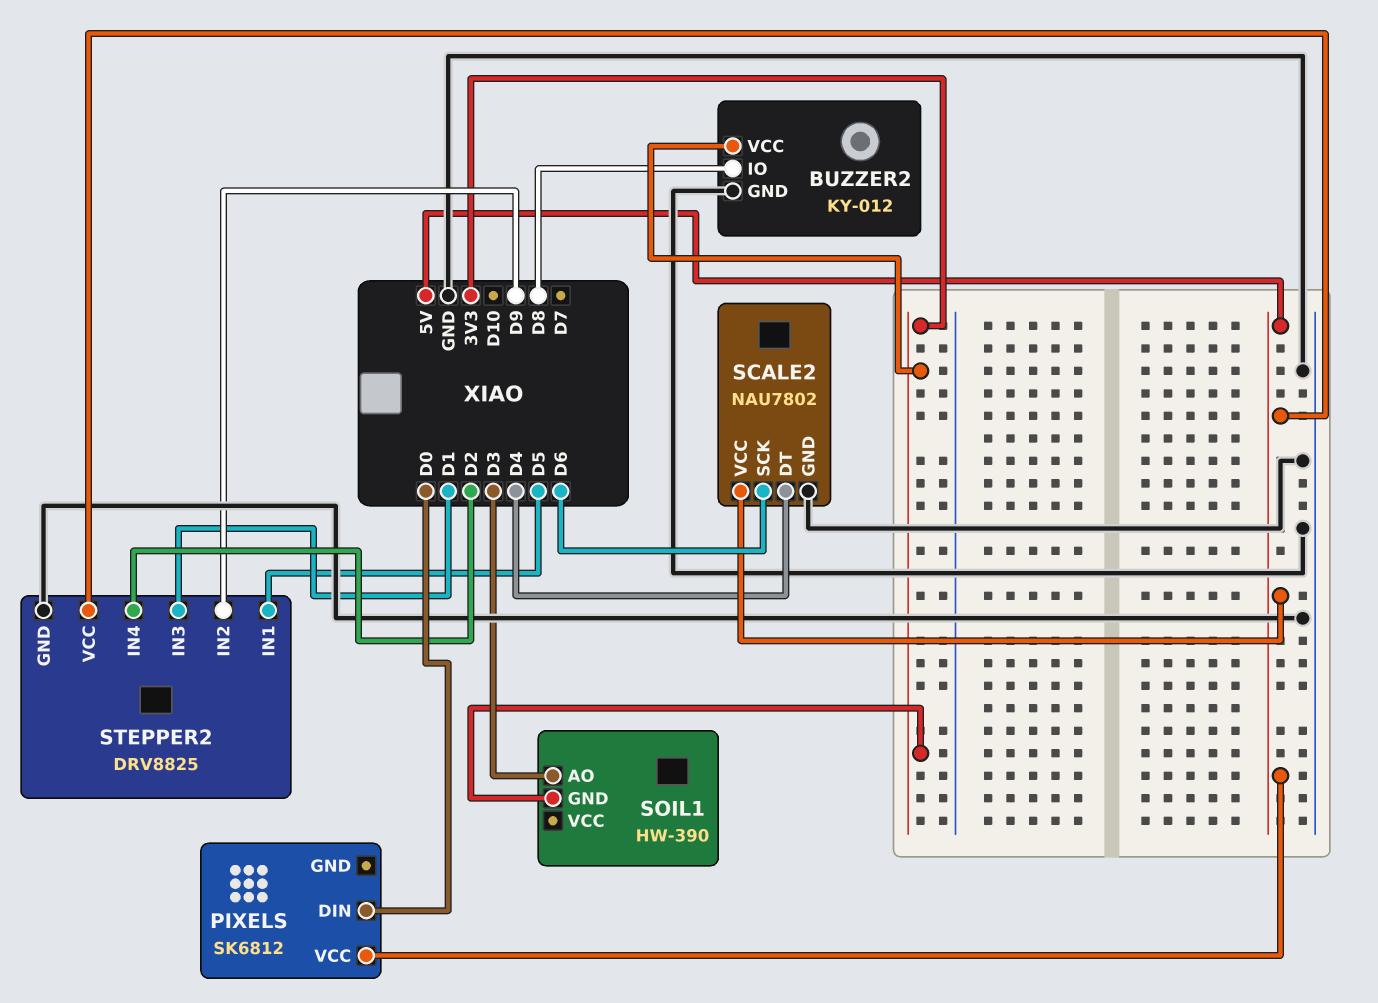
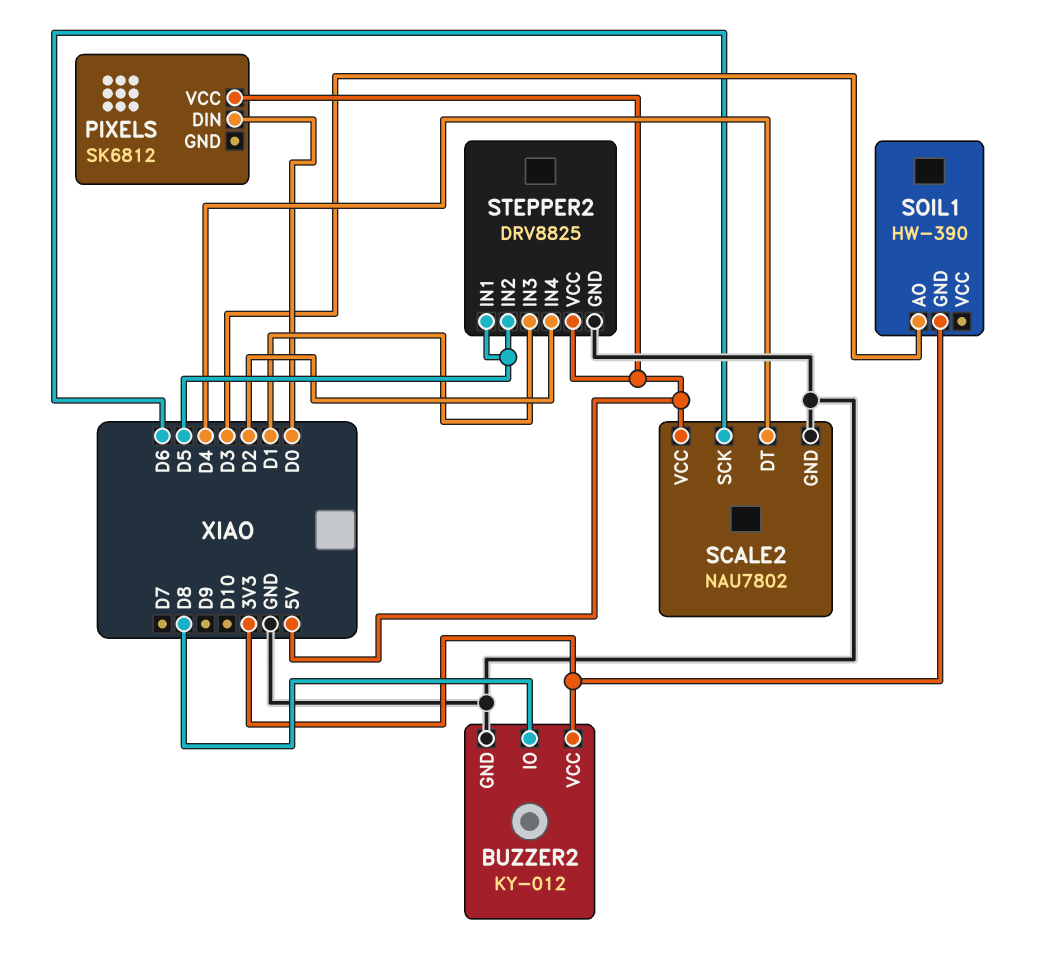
STEPPER2 pin IN2: D9 -> D5

